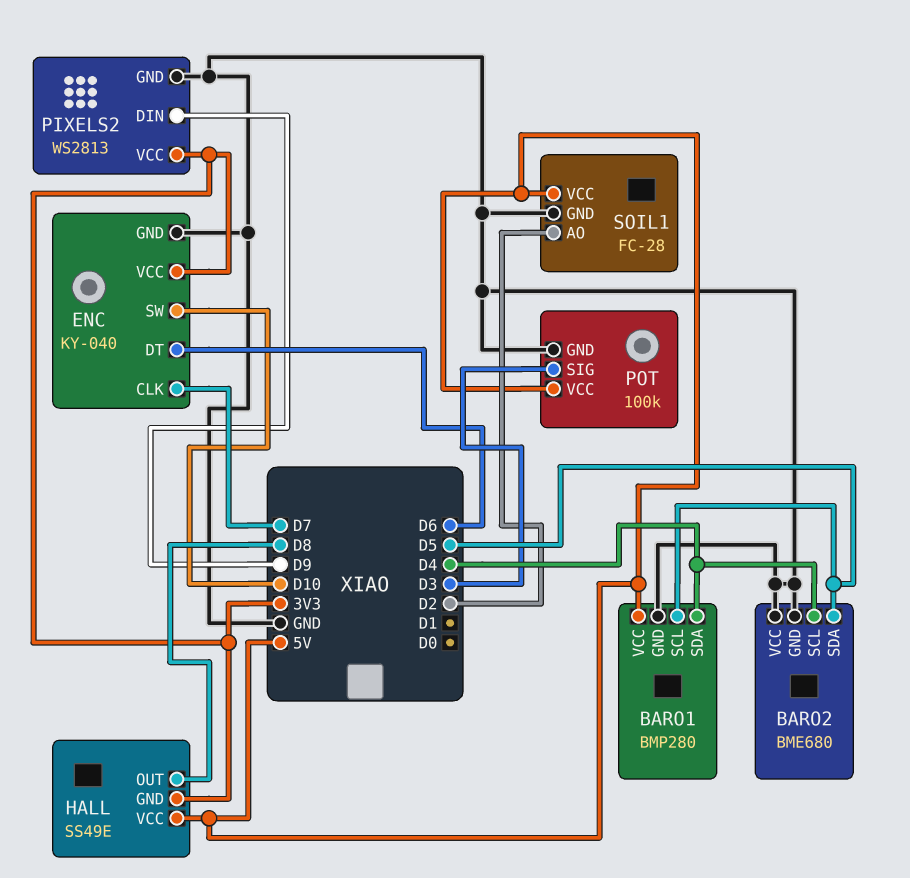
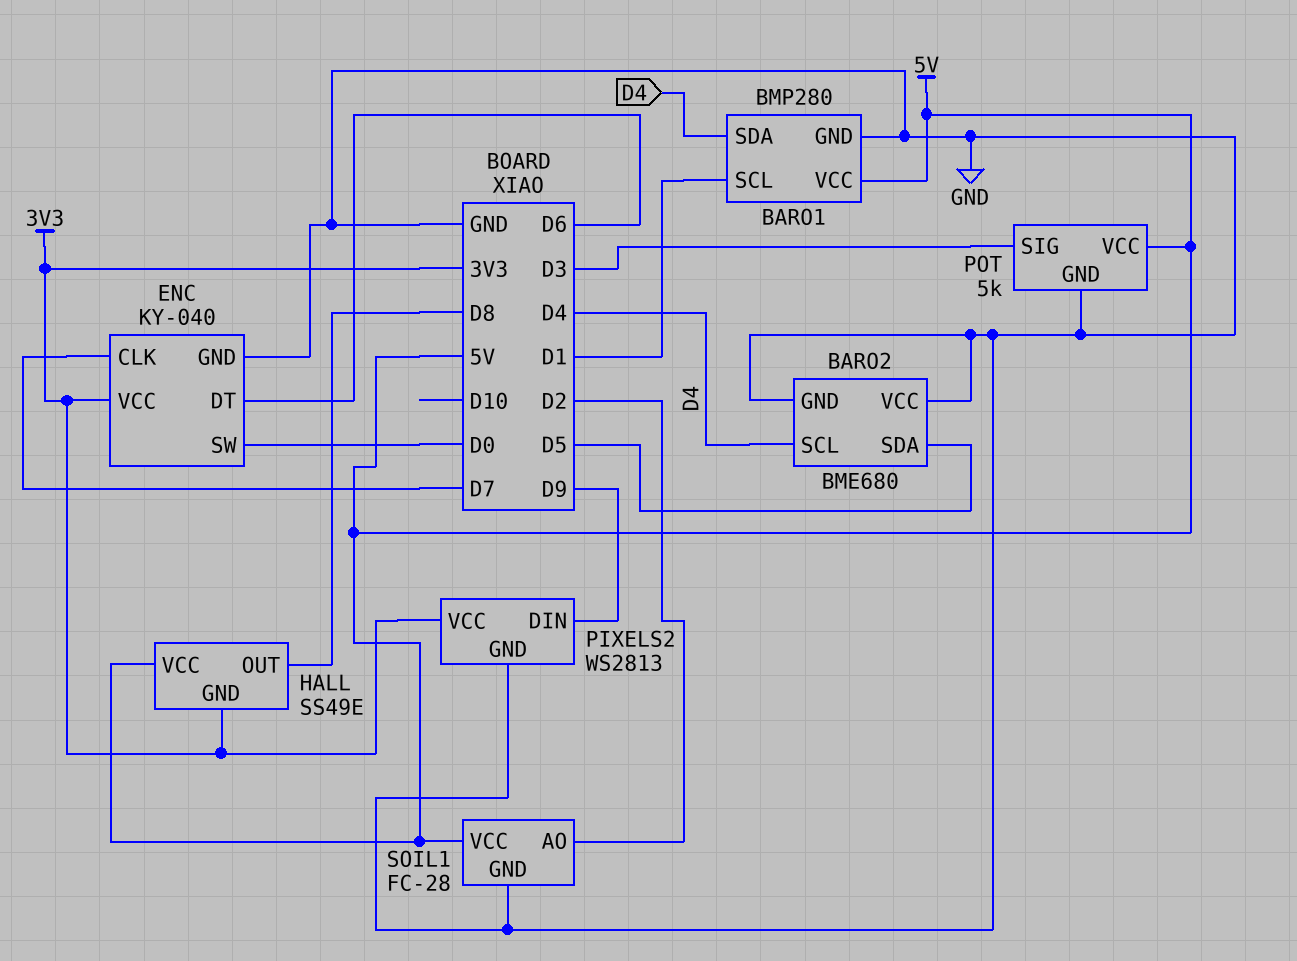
BARO1 pin SCL: D5 -> D1
ENC pin SW: D10 -> D0
POT: 100k -> 5k

